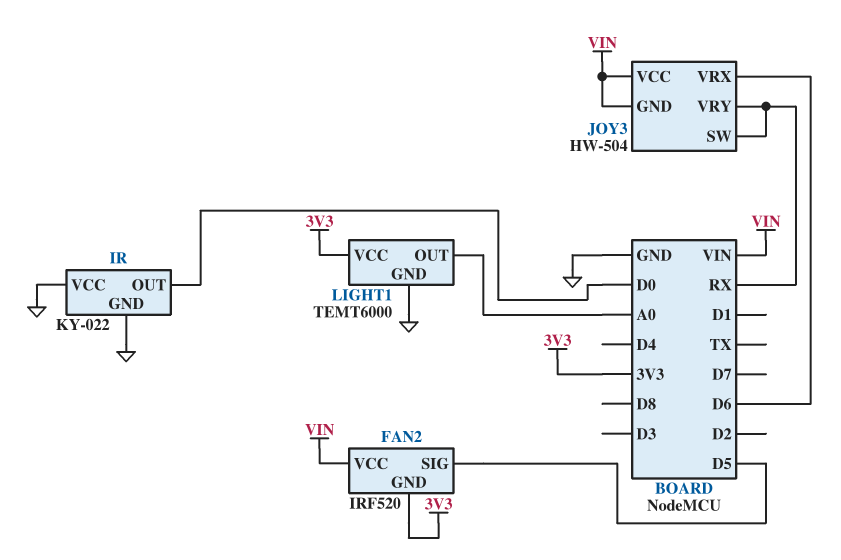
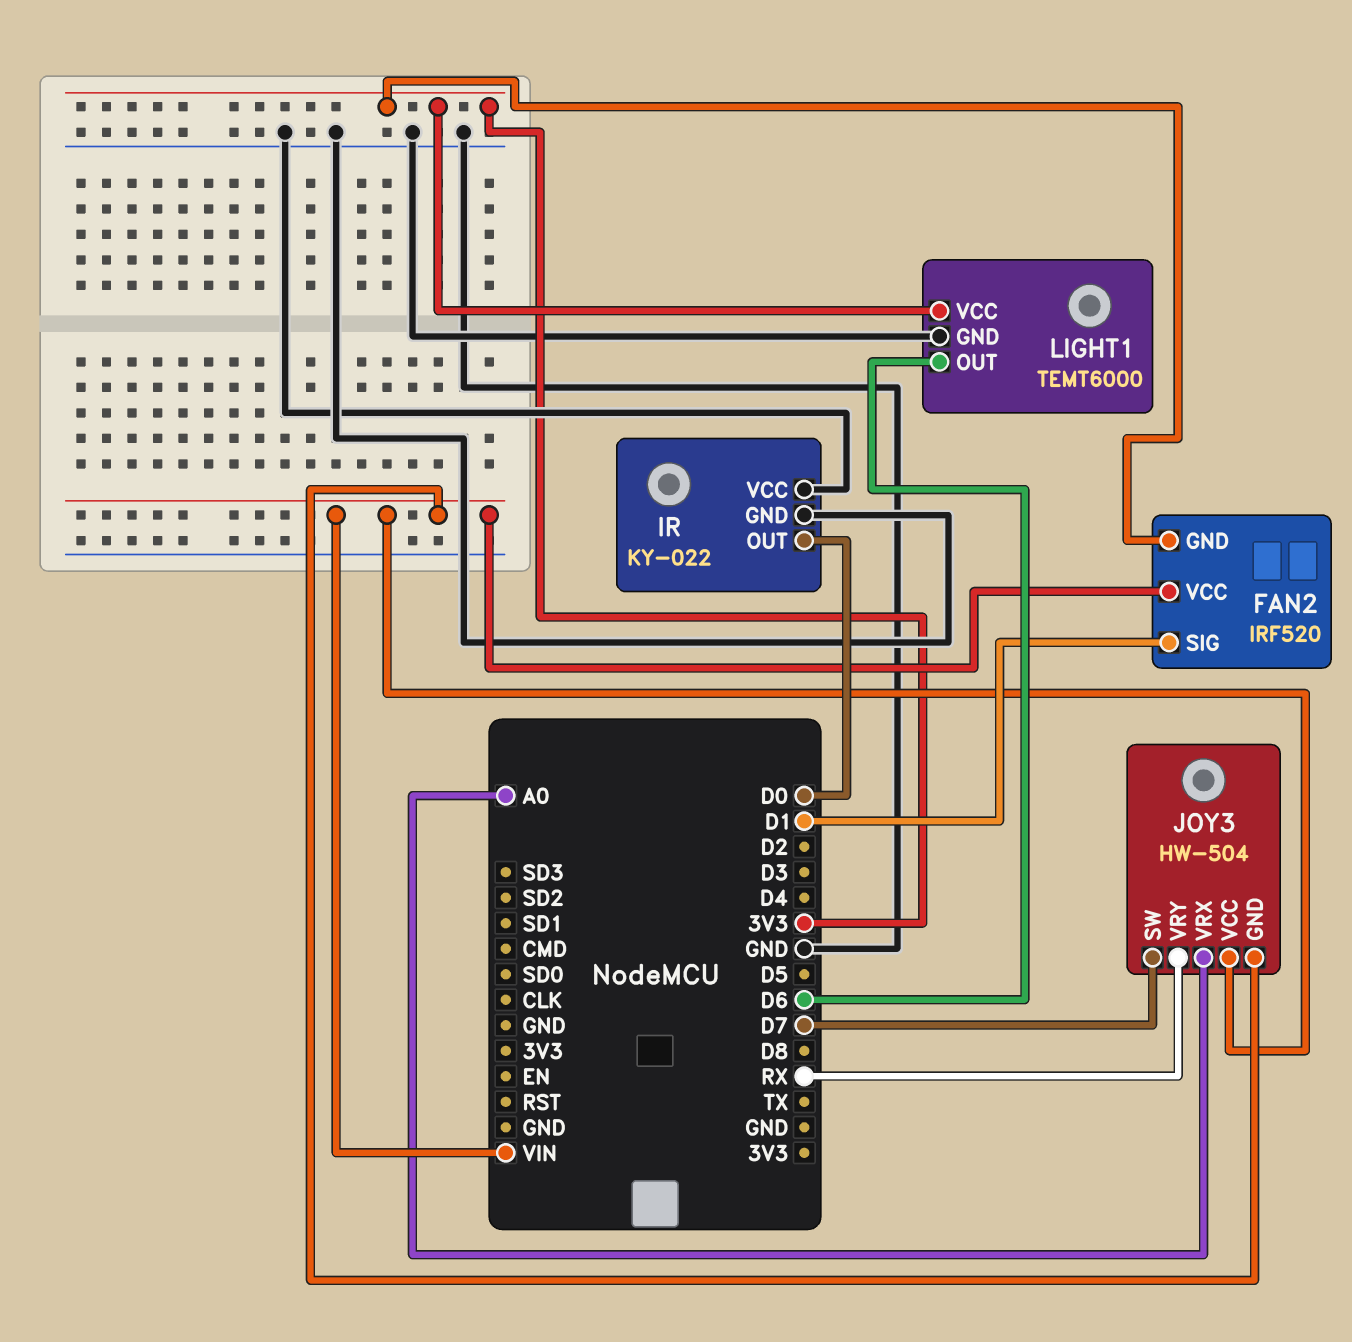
FAN2 pin SIG: D5 -> D1
JOY3 pin SW: RX -> D7
JOY3 pin VRX: D6 -> A0
LIGHT1 pin OUT: A0 -> D6

